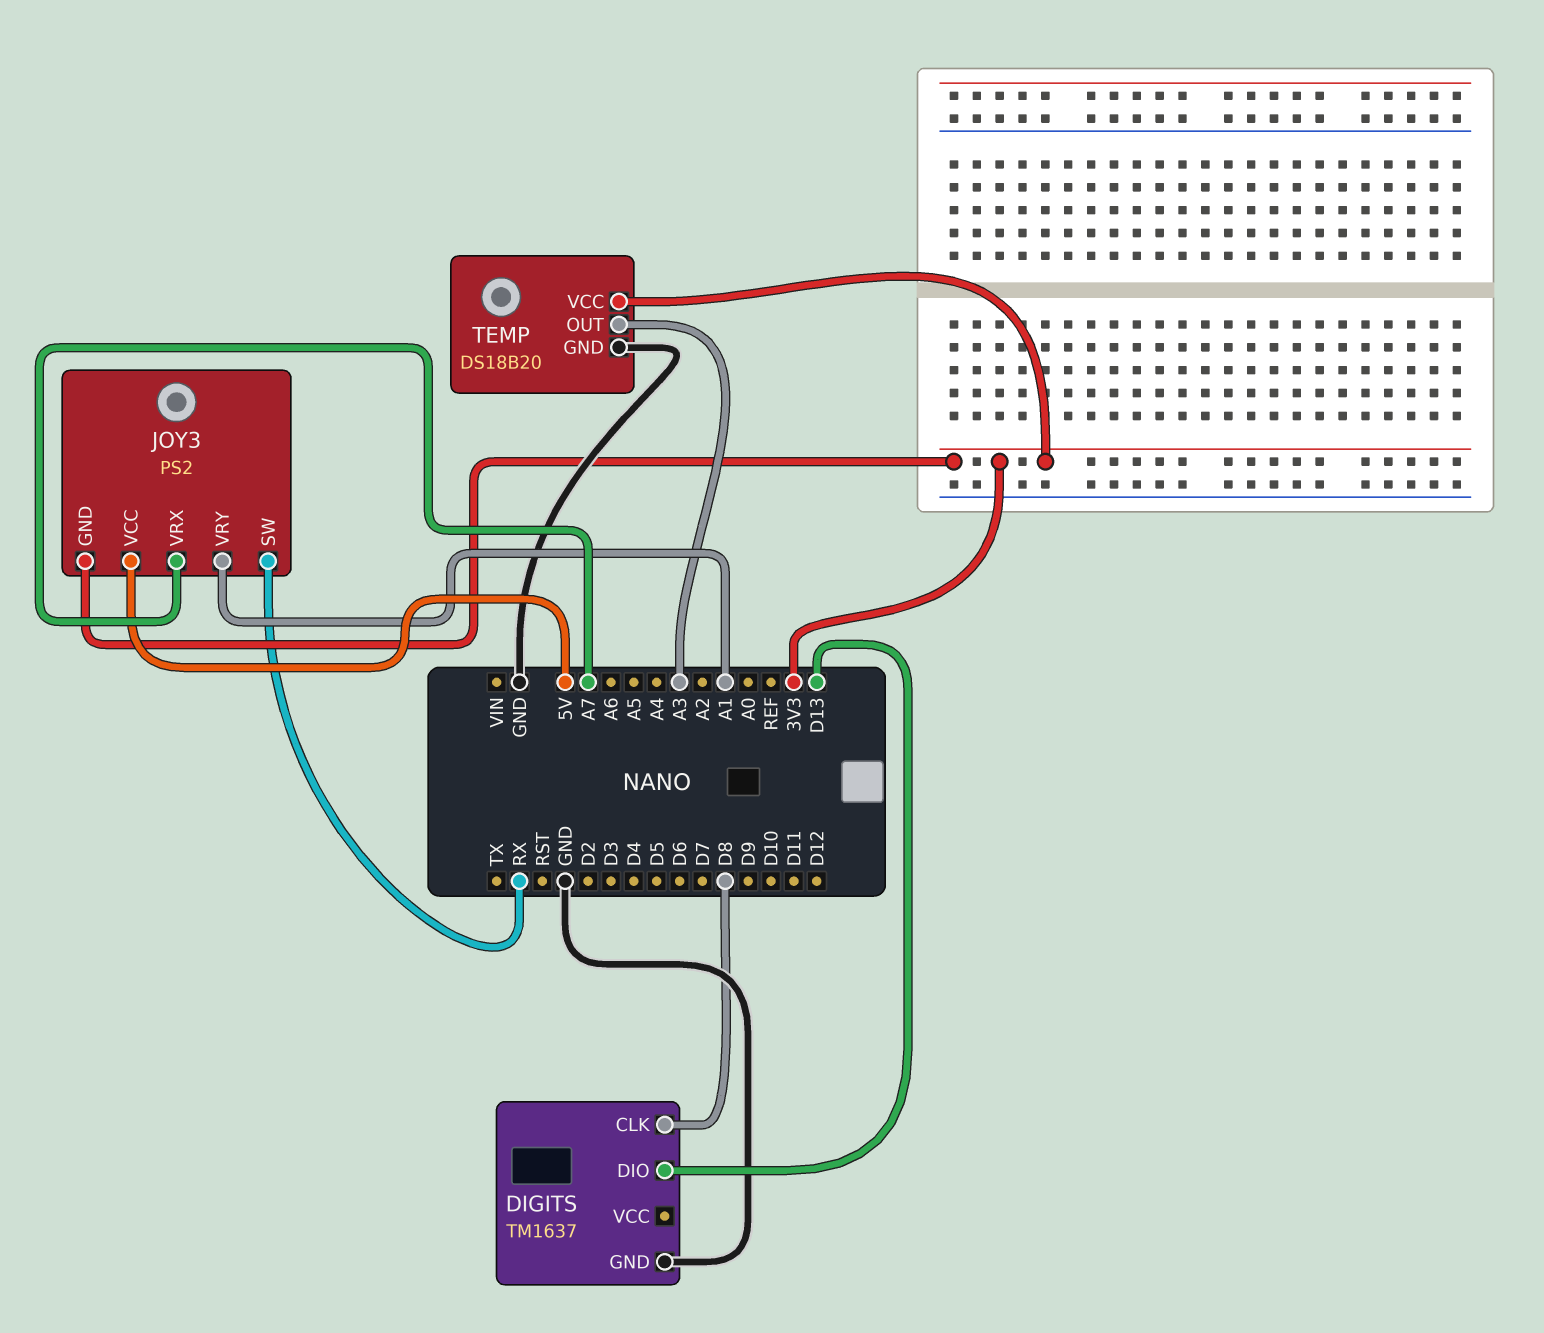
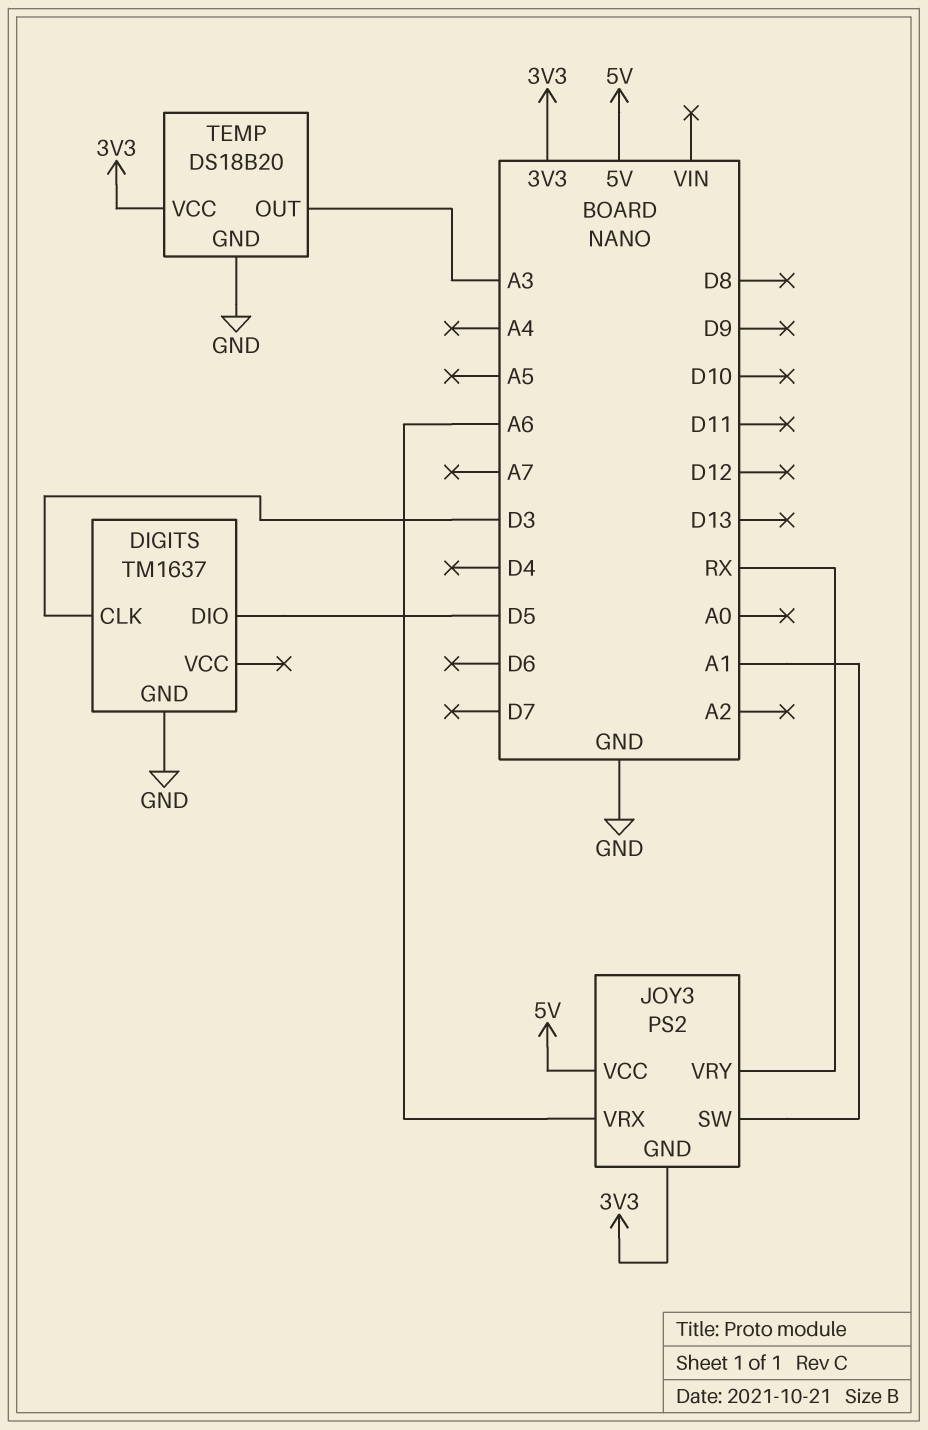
DIGITS pin CLK: D8 -> D3
DIGITS pin DIO: D13 -> D5
JOY3 pin SW: RX -> A1
JOY3 pin VRX: A7 -> A6
JOY3 pin VRY: A1 -> RX

